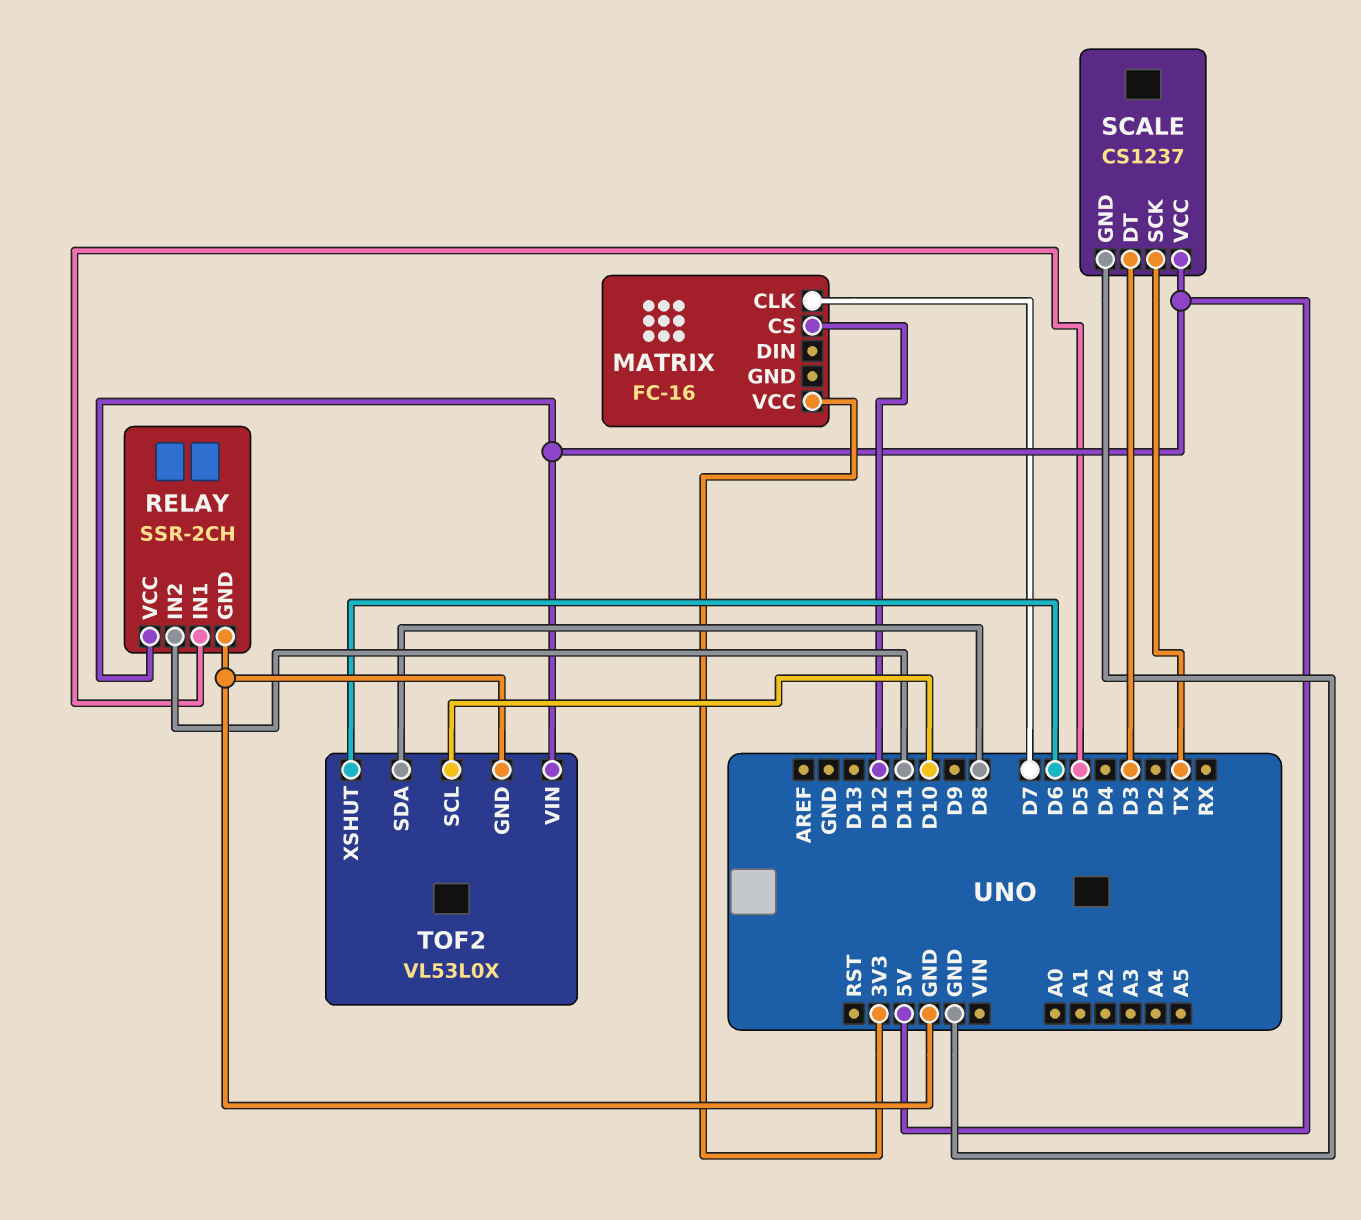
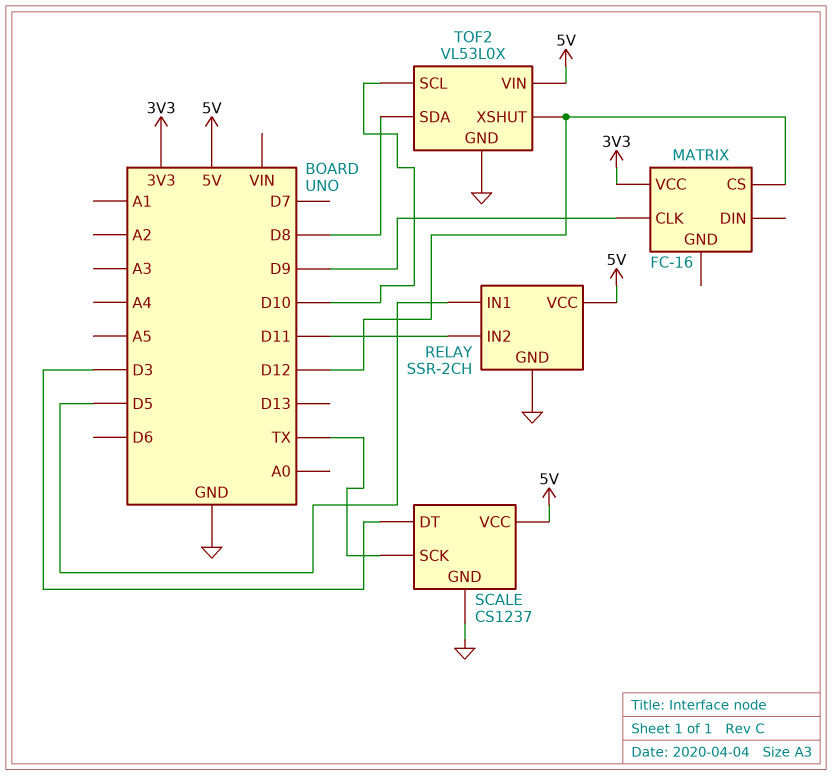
MATRIX pin CLK: D7 -> D9
TOF2 pin XSHUT: D6 -> D12

